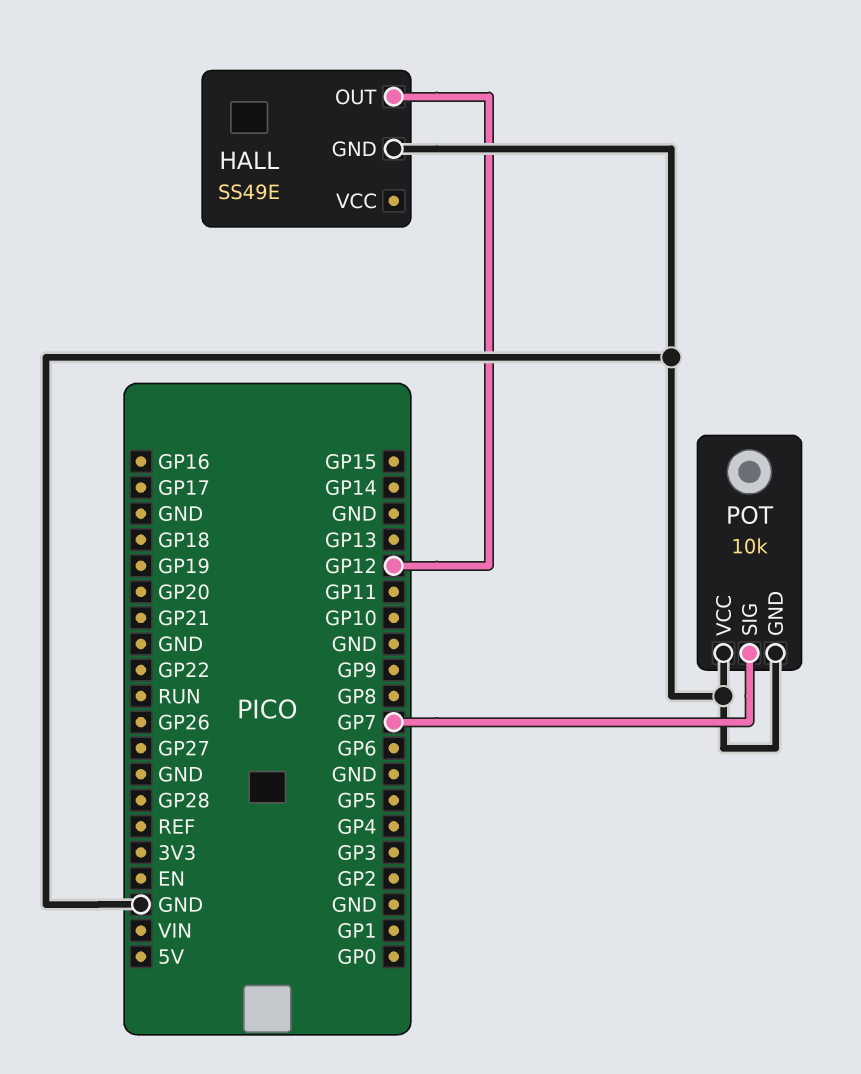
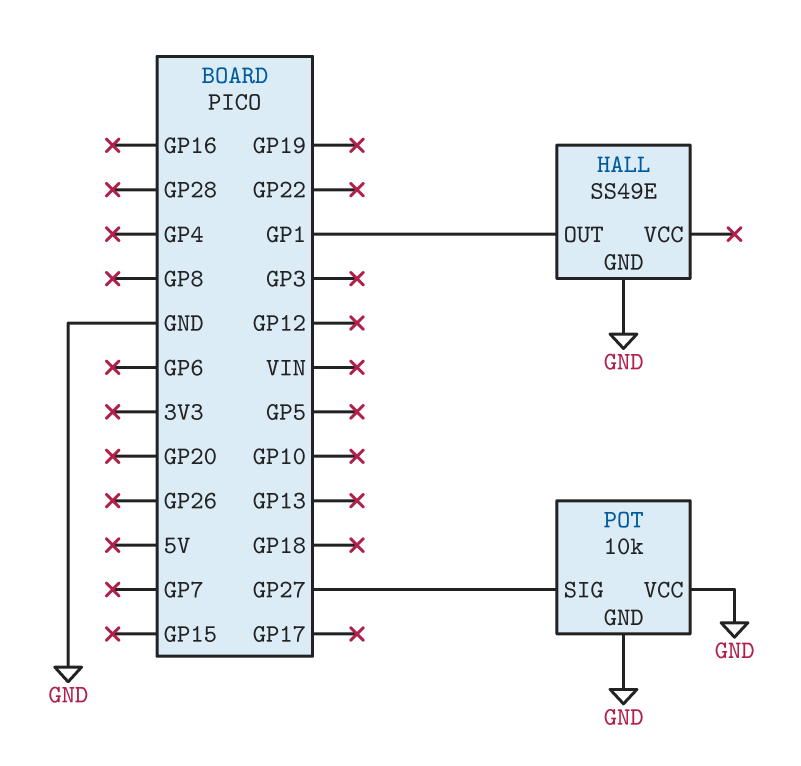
HALL pin OUT: GP12 -> GP1
POT pin SIG: GP7 -> GP27

